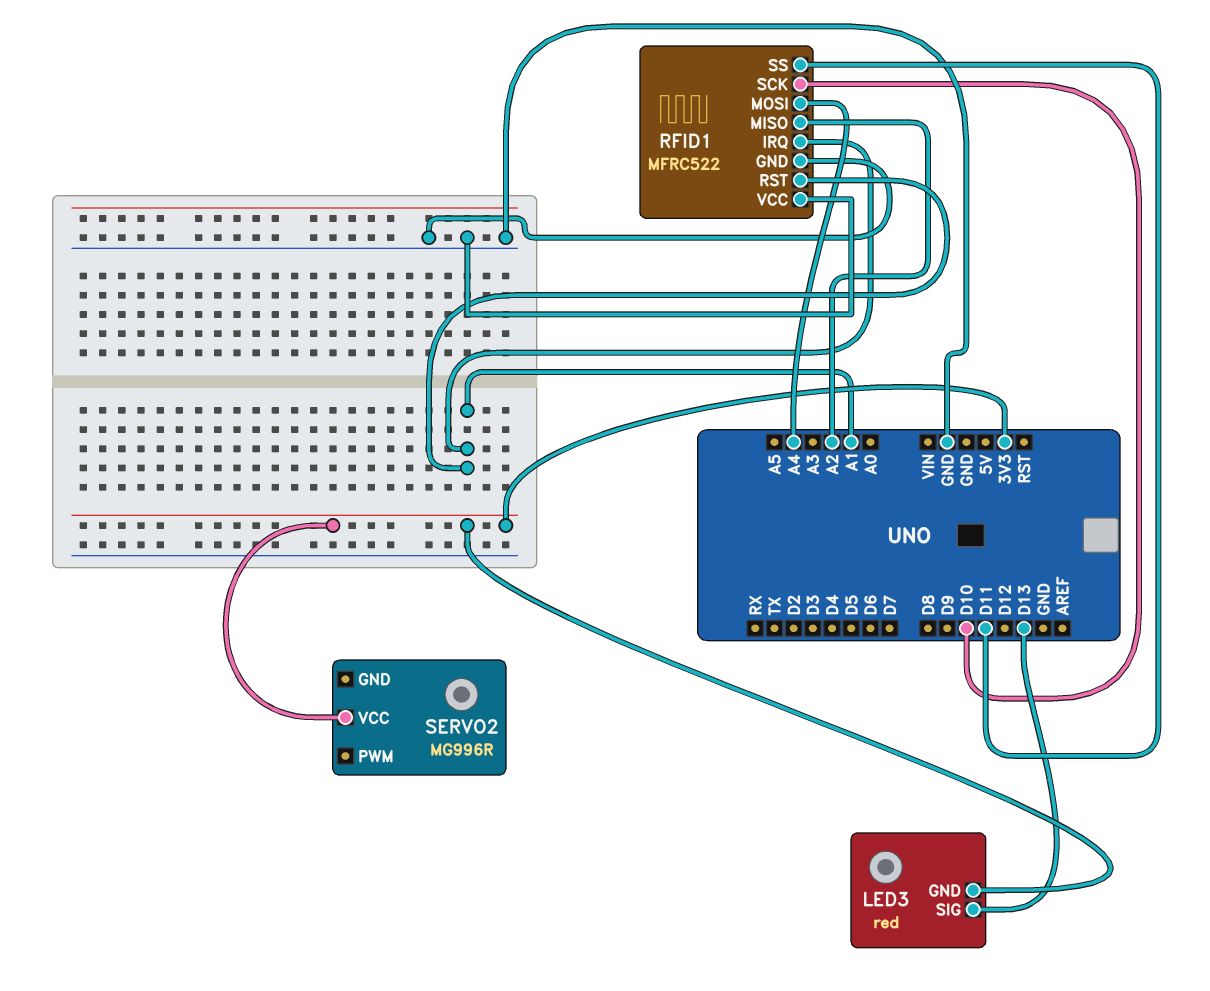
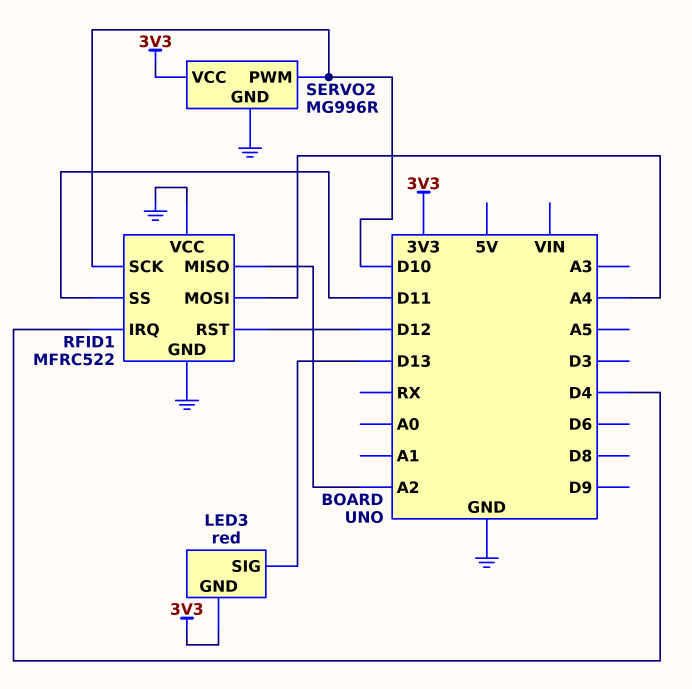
RFID1 pin IRQ: A1 -> D4
RFID1 pin RST: A1 -> D12
SERVO2 pin GND: none -> GND
SERVO2 pin PWM: none -> D10

